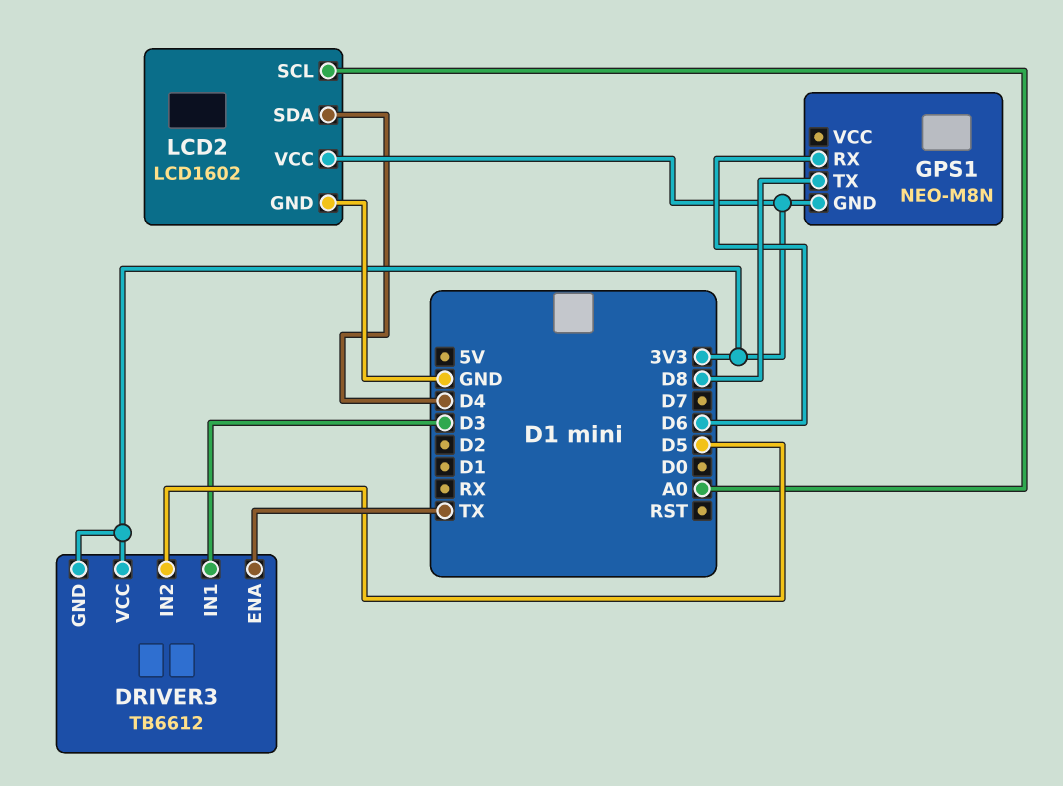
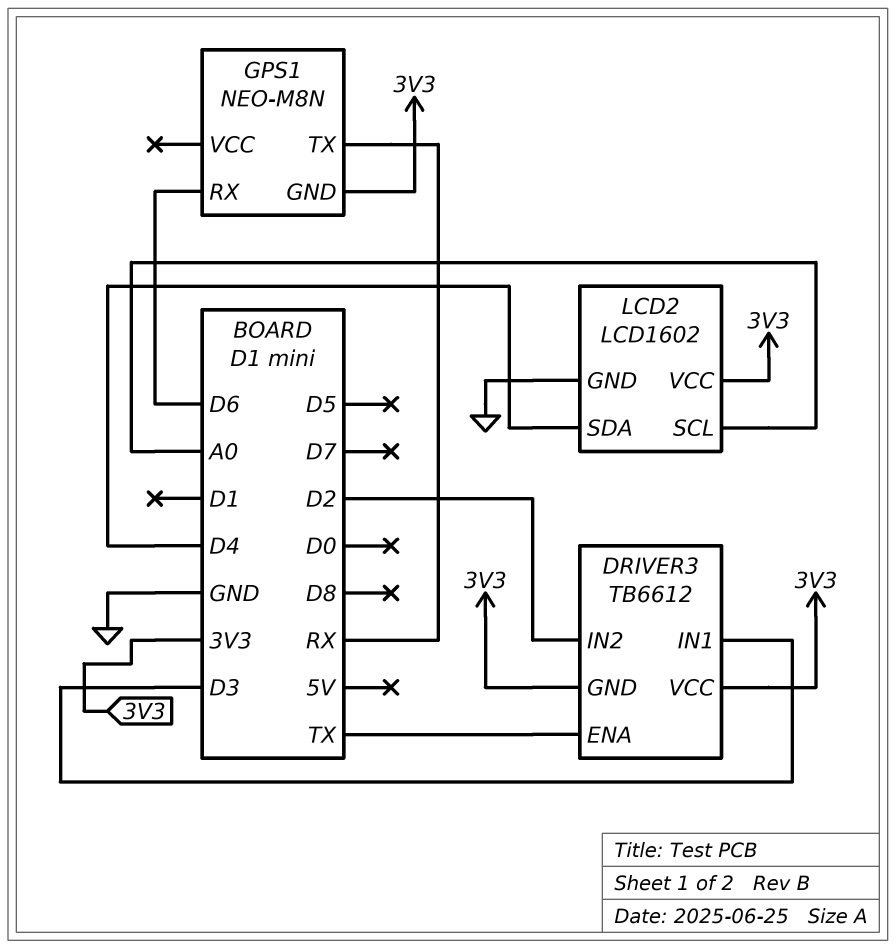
DRIVER3 pin IN2: D5 -> D2
GPS1 pin TX: D8 -> RX

